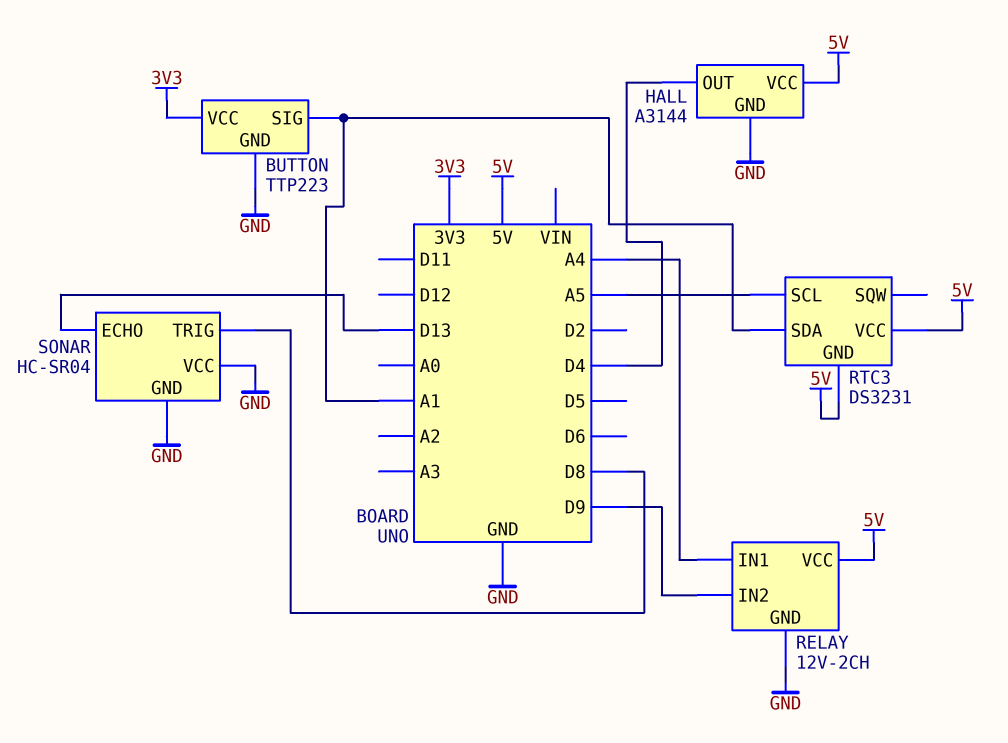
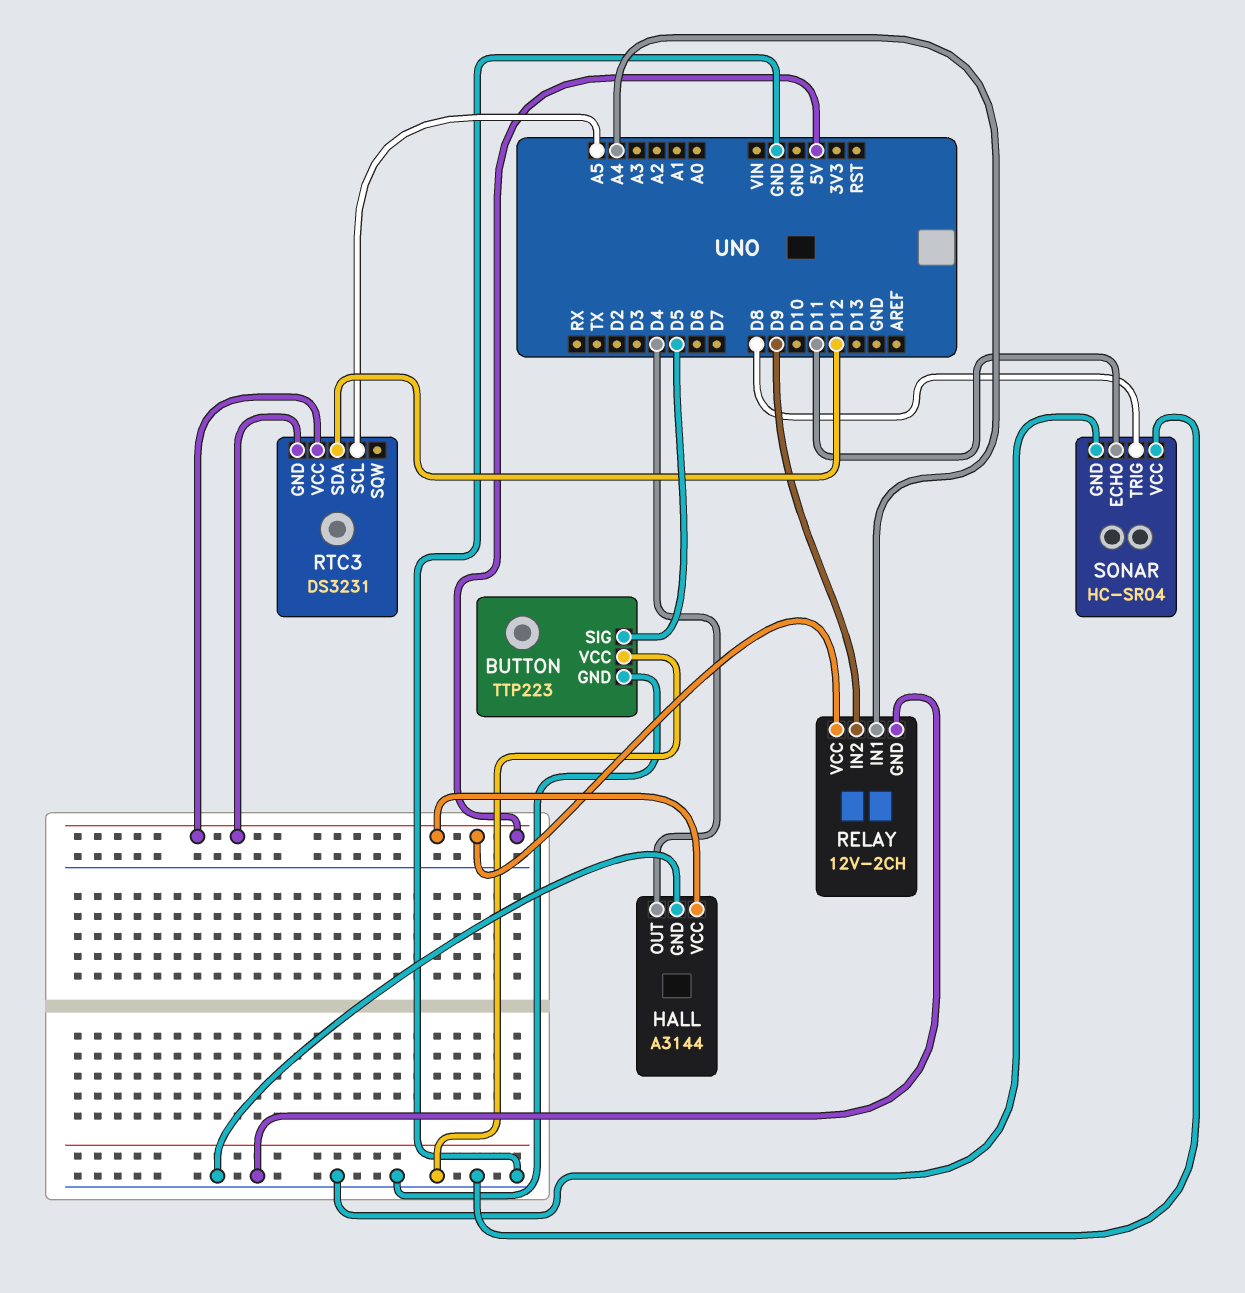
BUTTON pin SIG: A1 -> D5
BUTTON pin VCC: 3V3 -> GND
RTC3 pin SDA: A1 -> D12
SONAR pin ECHO: D13 -> D11

